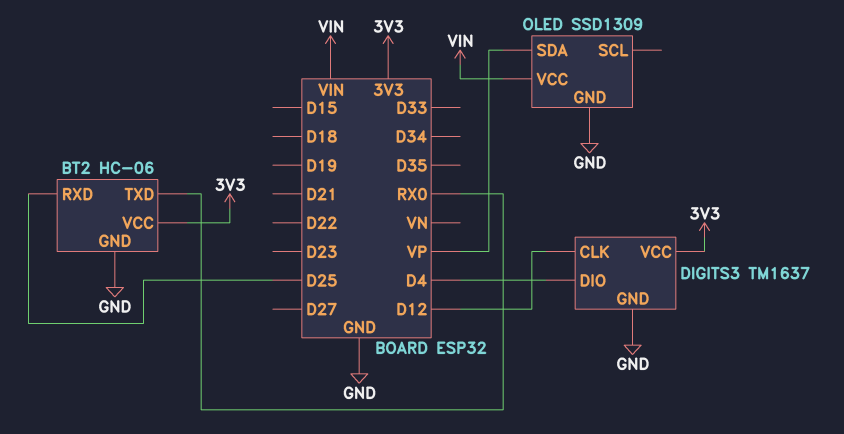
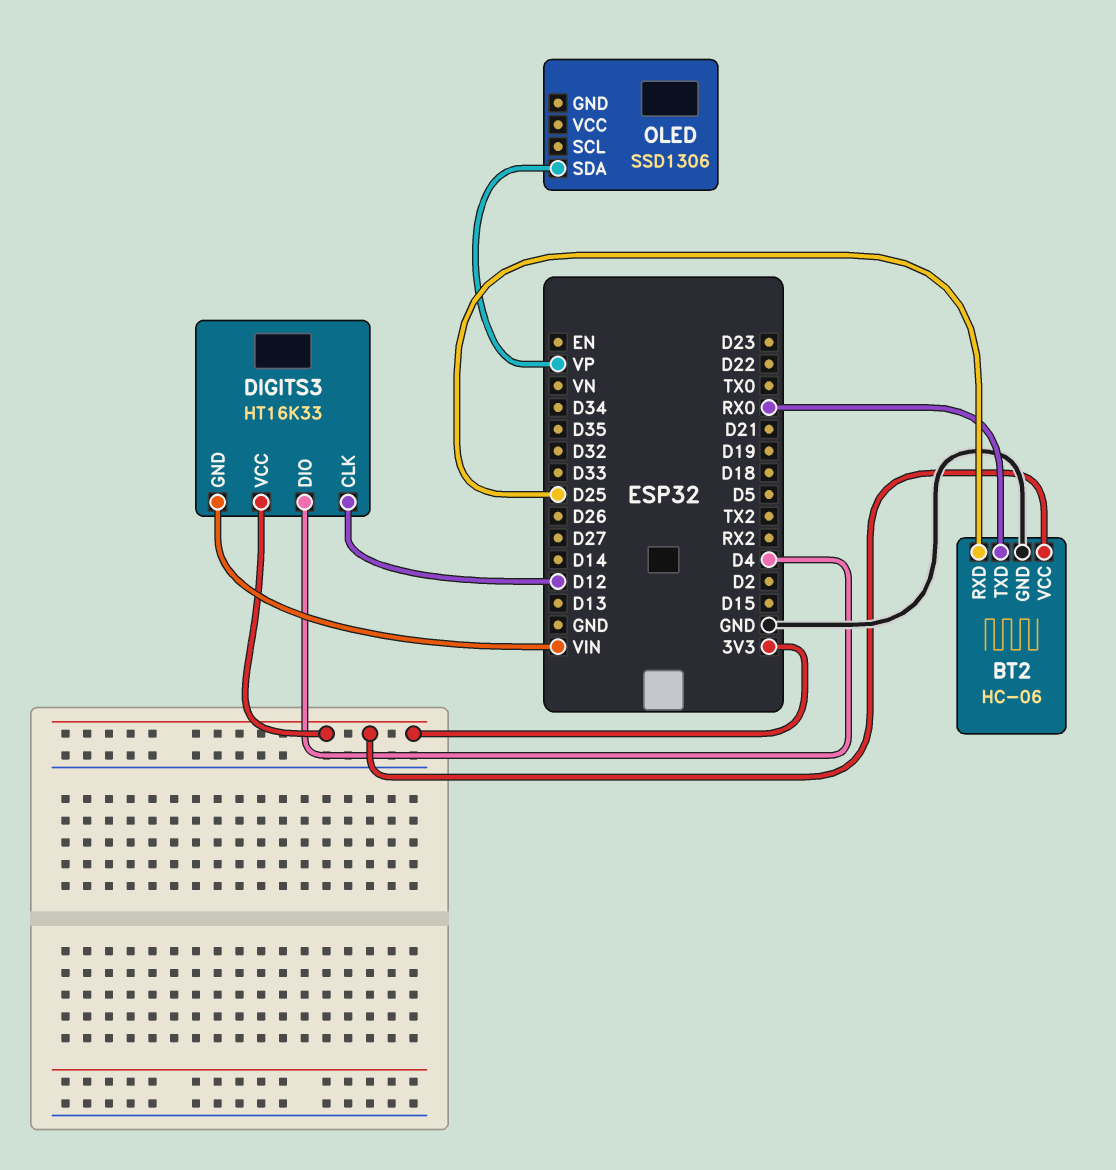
DIGITS3: TM1637 -> HT16K33
DIGITS3 pin GND: GND -> VIN
OLED: SSD1309 -> SSD1306
OLED pin GND: GND -> none
OLED pin VCC: VIN -> none

